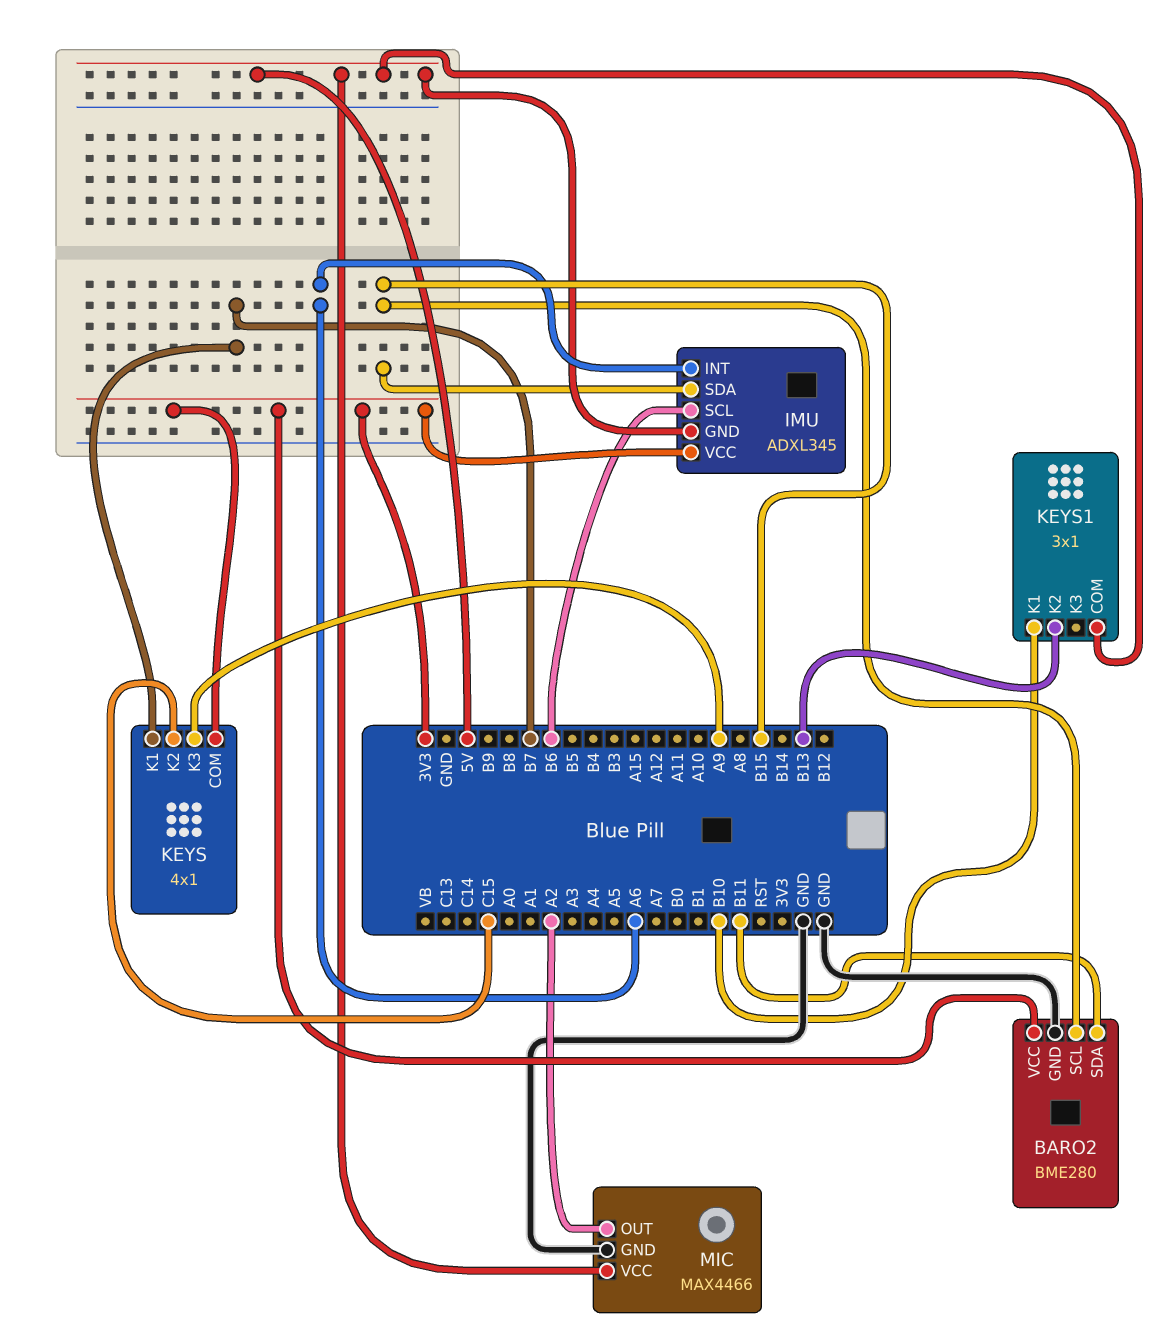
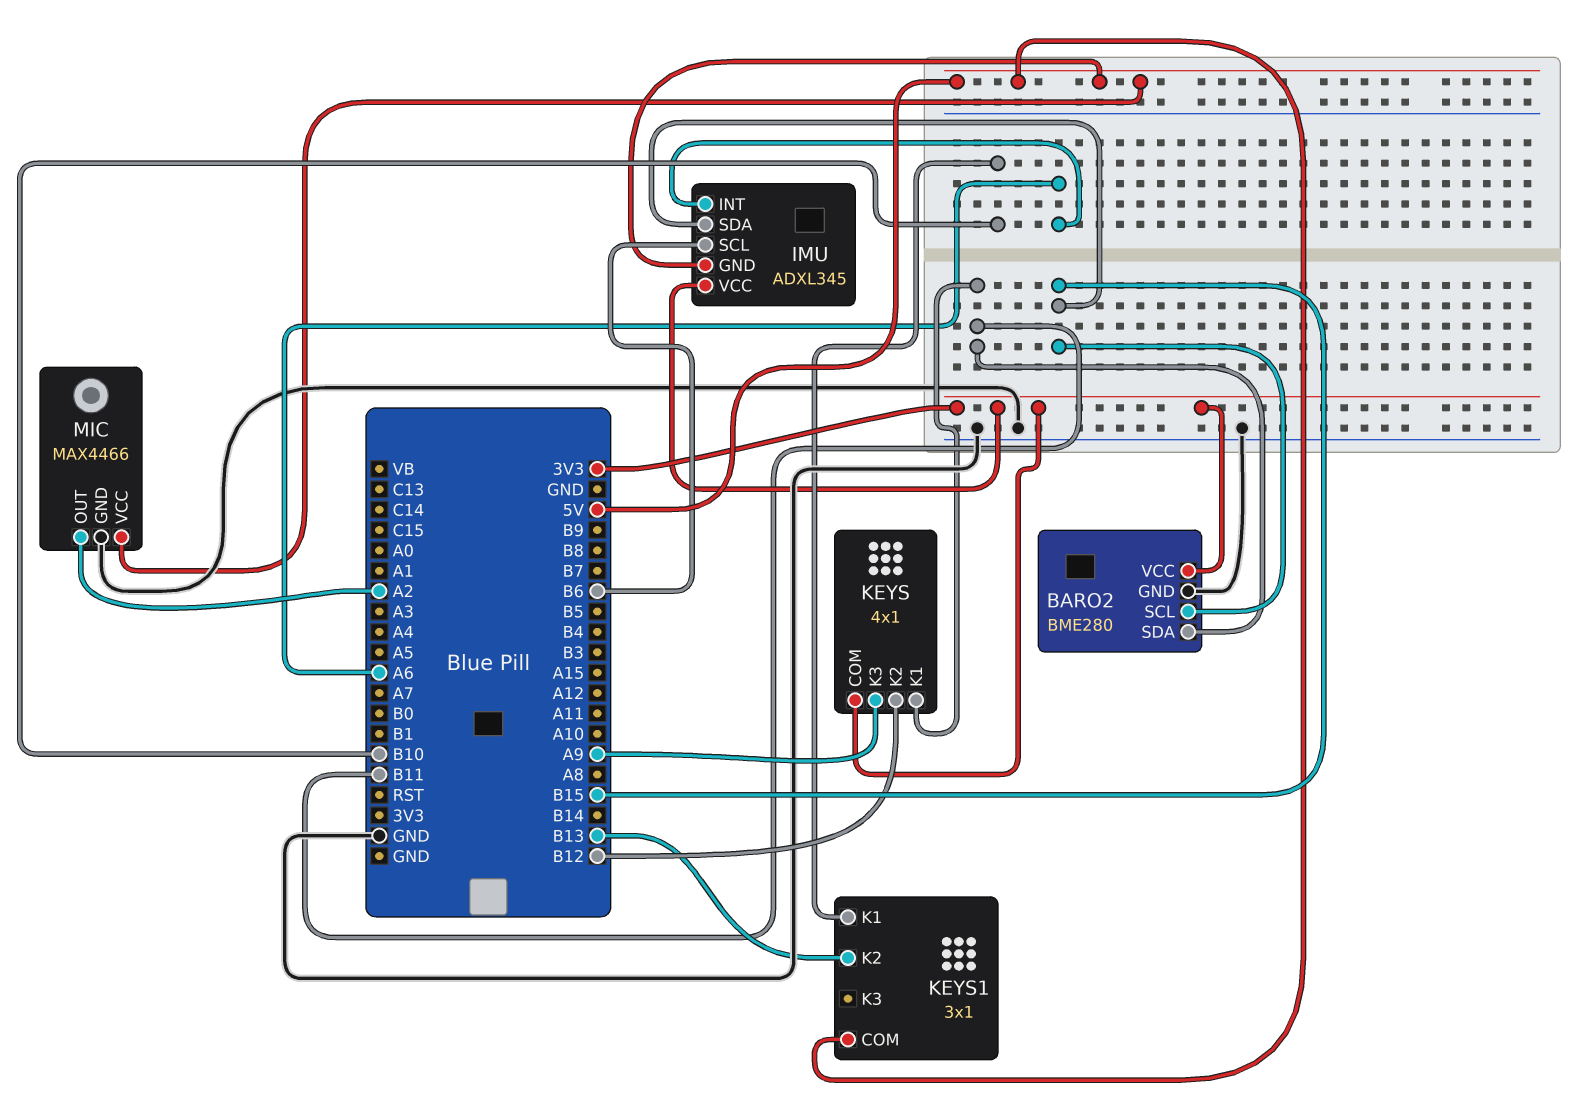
KEYS pin K1: B7 -> B11
KEYS pin K2: C15 -> B12

